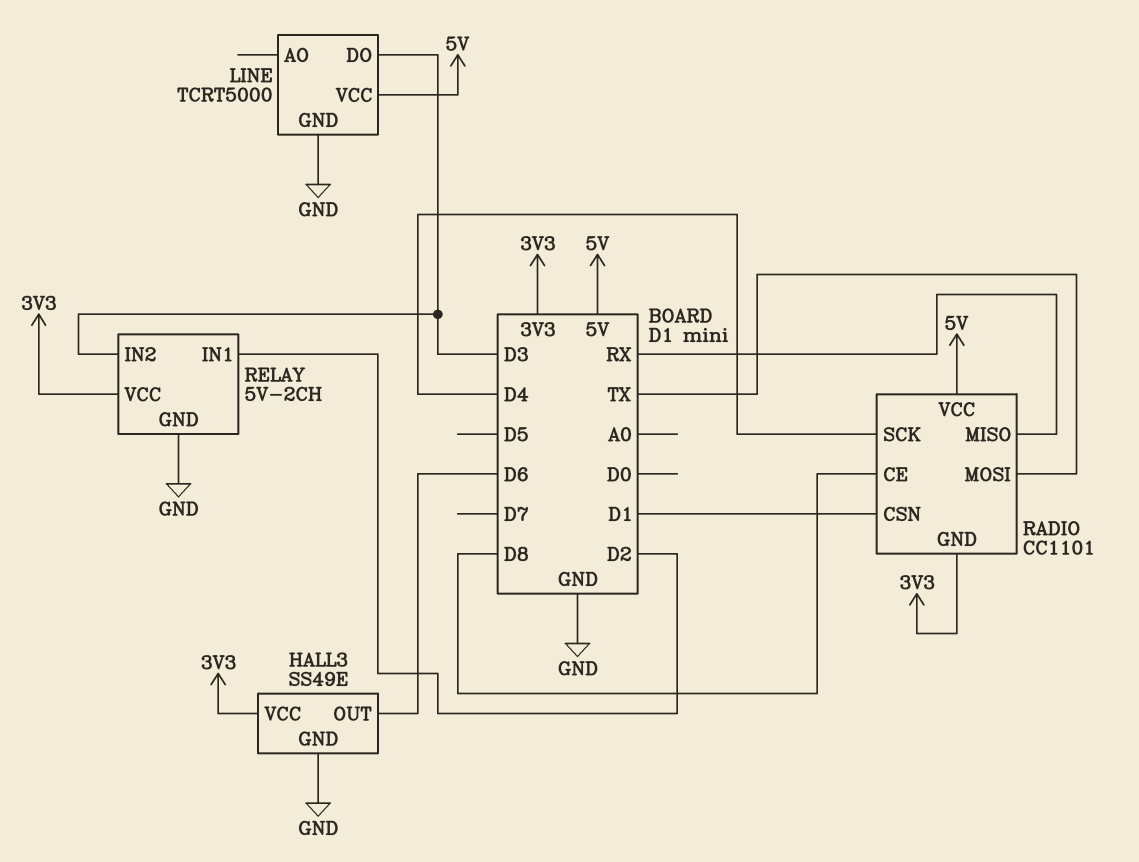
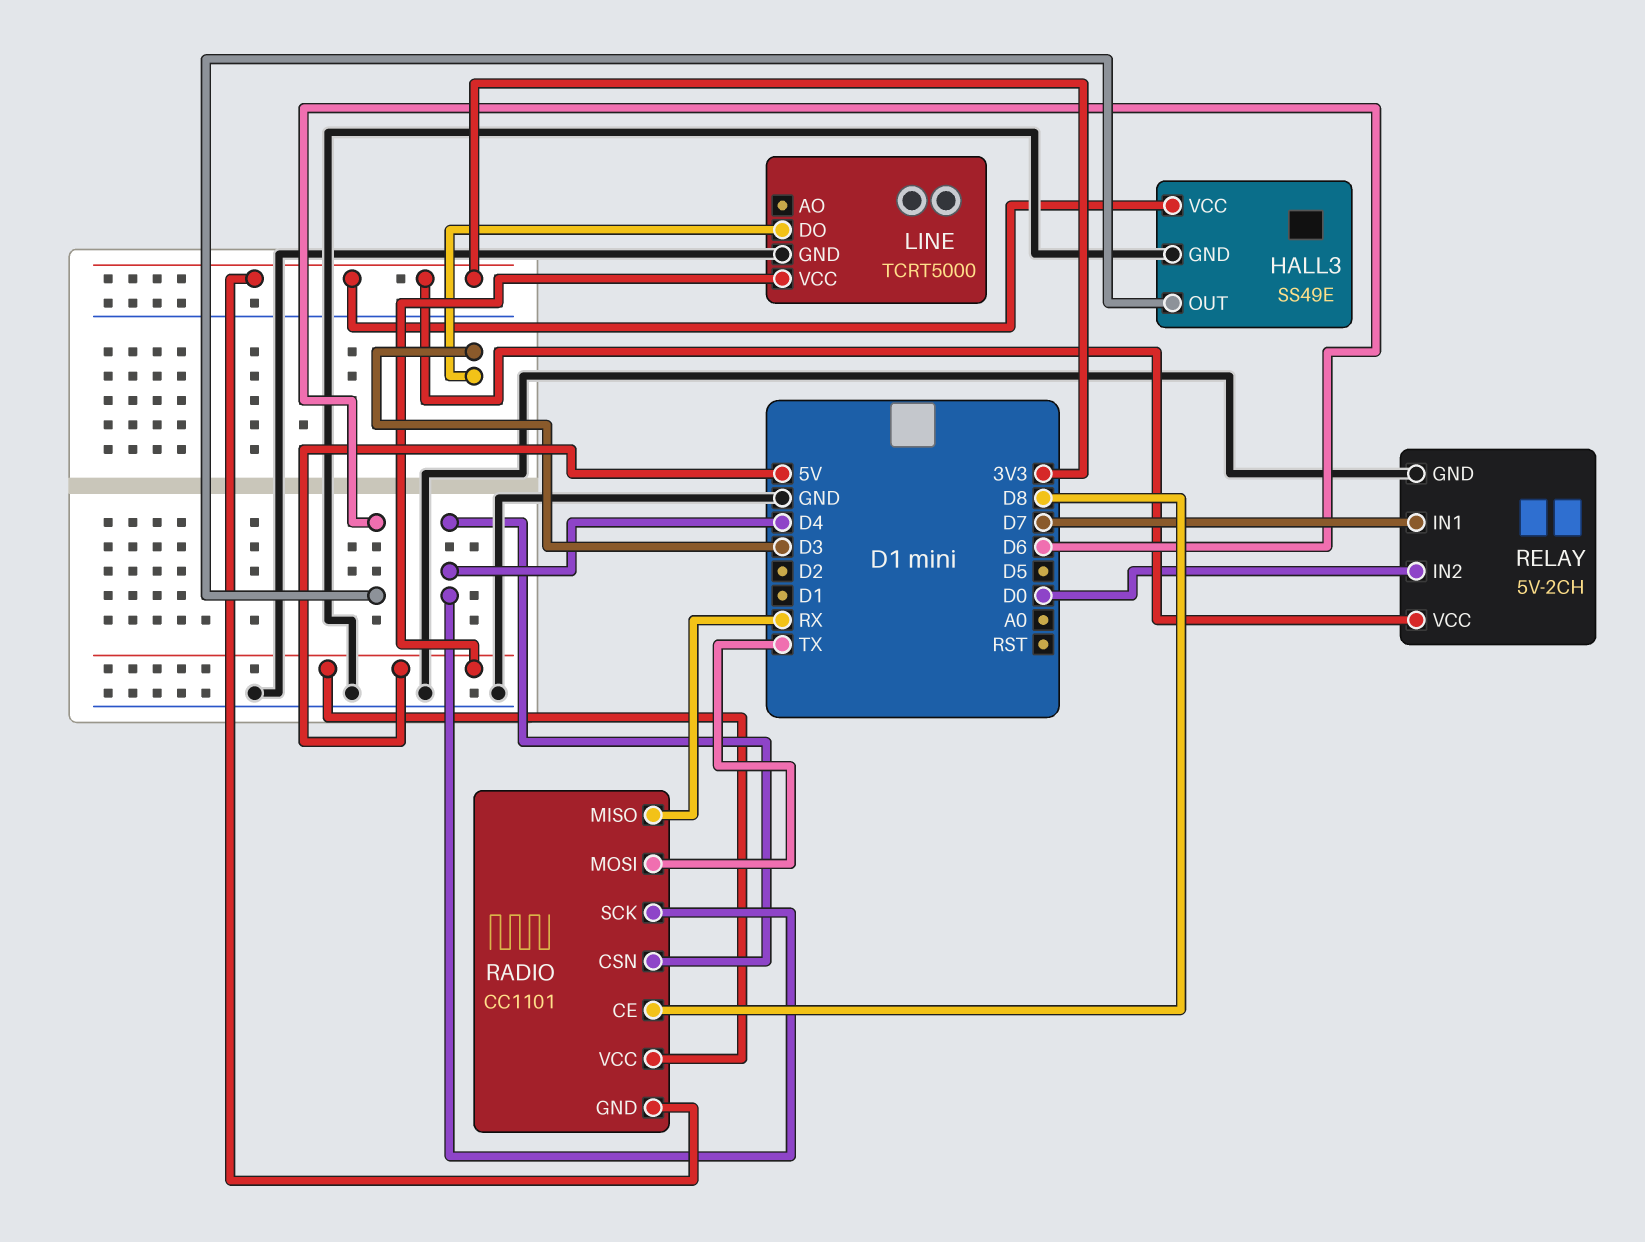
RADIO pin CSN: D1 -> D4
RELAY pin IN1: D2 -> D7
RELAY pin IN2: D3 -> D0

